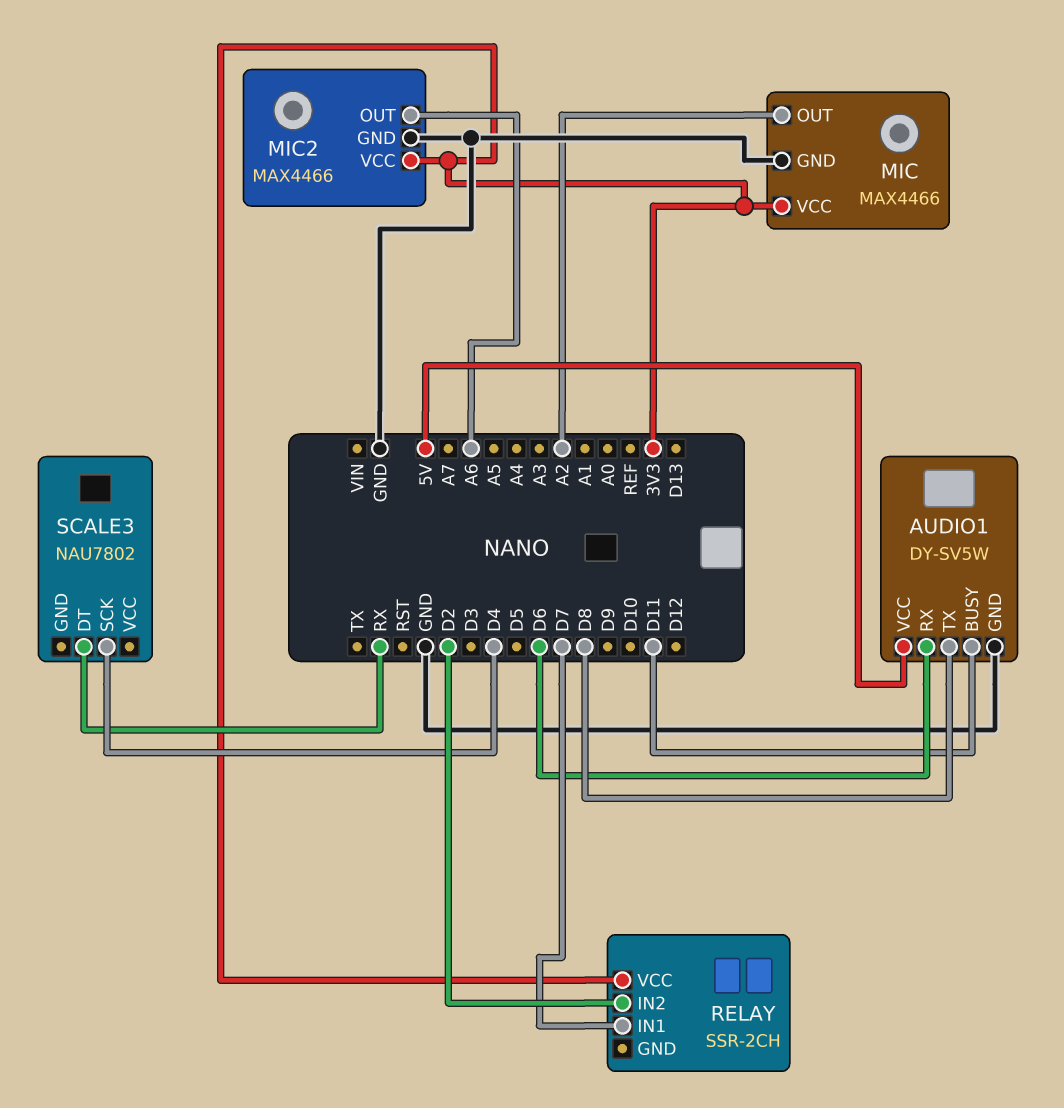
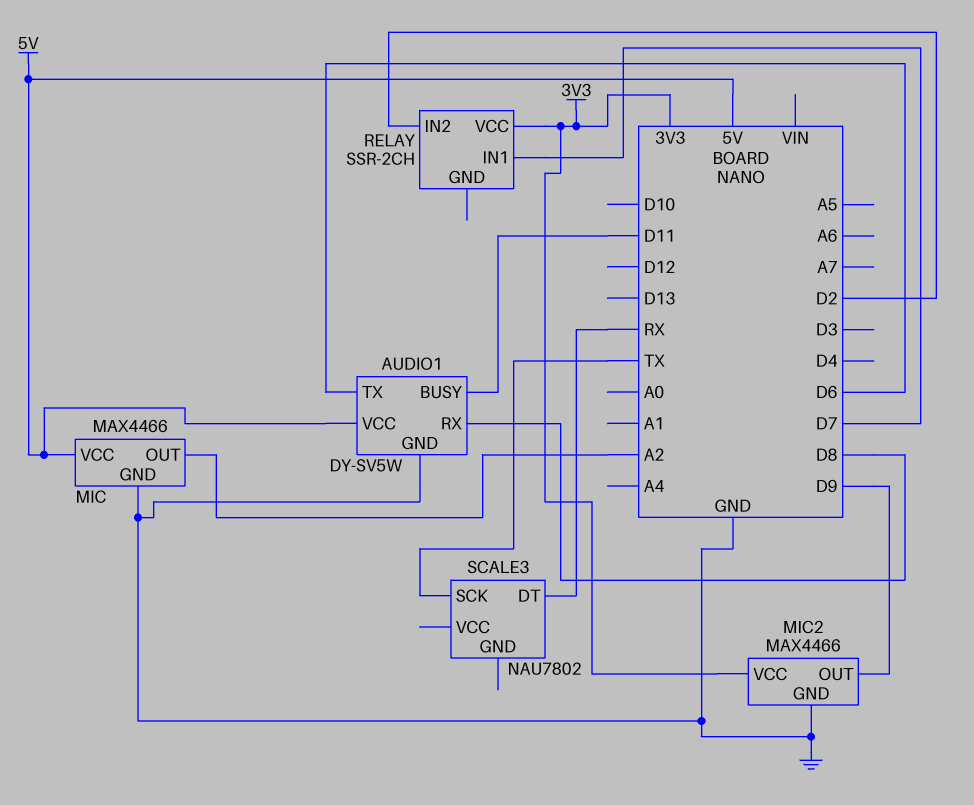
AUDIO1 pin RX: D6 -> D8
AUDIO1 pin TX: D8 -> D6
MIC pin VCC: 3V3 -> 5V
MIC2 pin OUT: A6 -> D9
SCALE3 pin SCK: D4 -> TX

